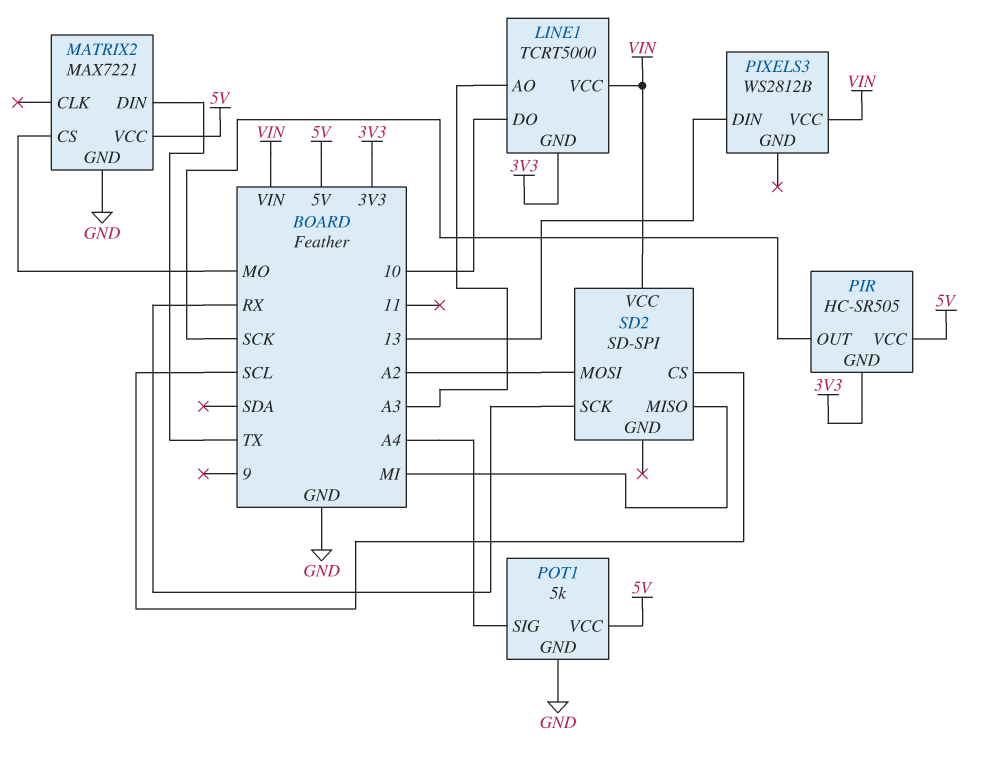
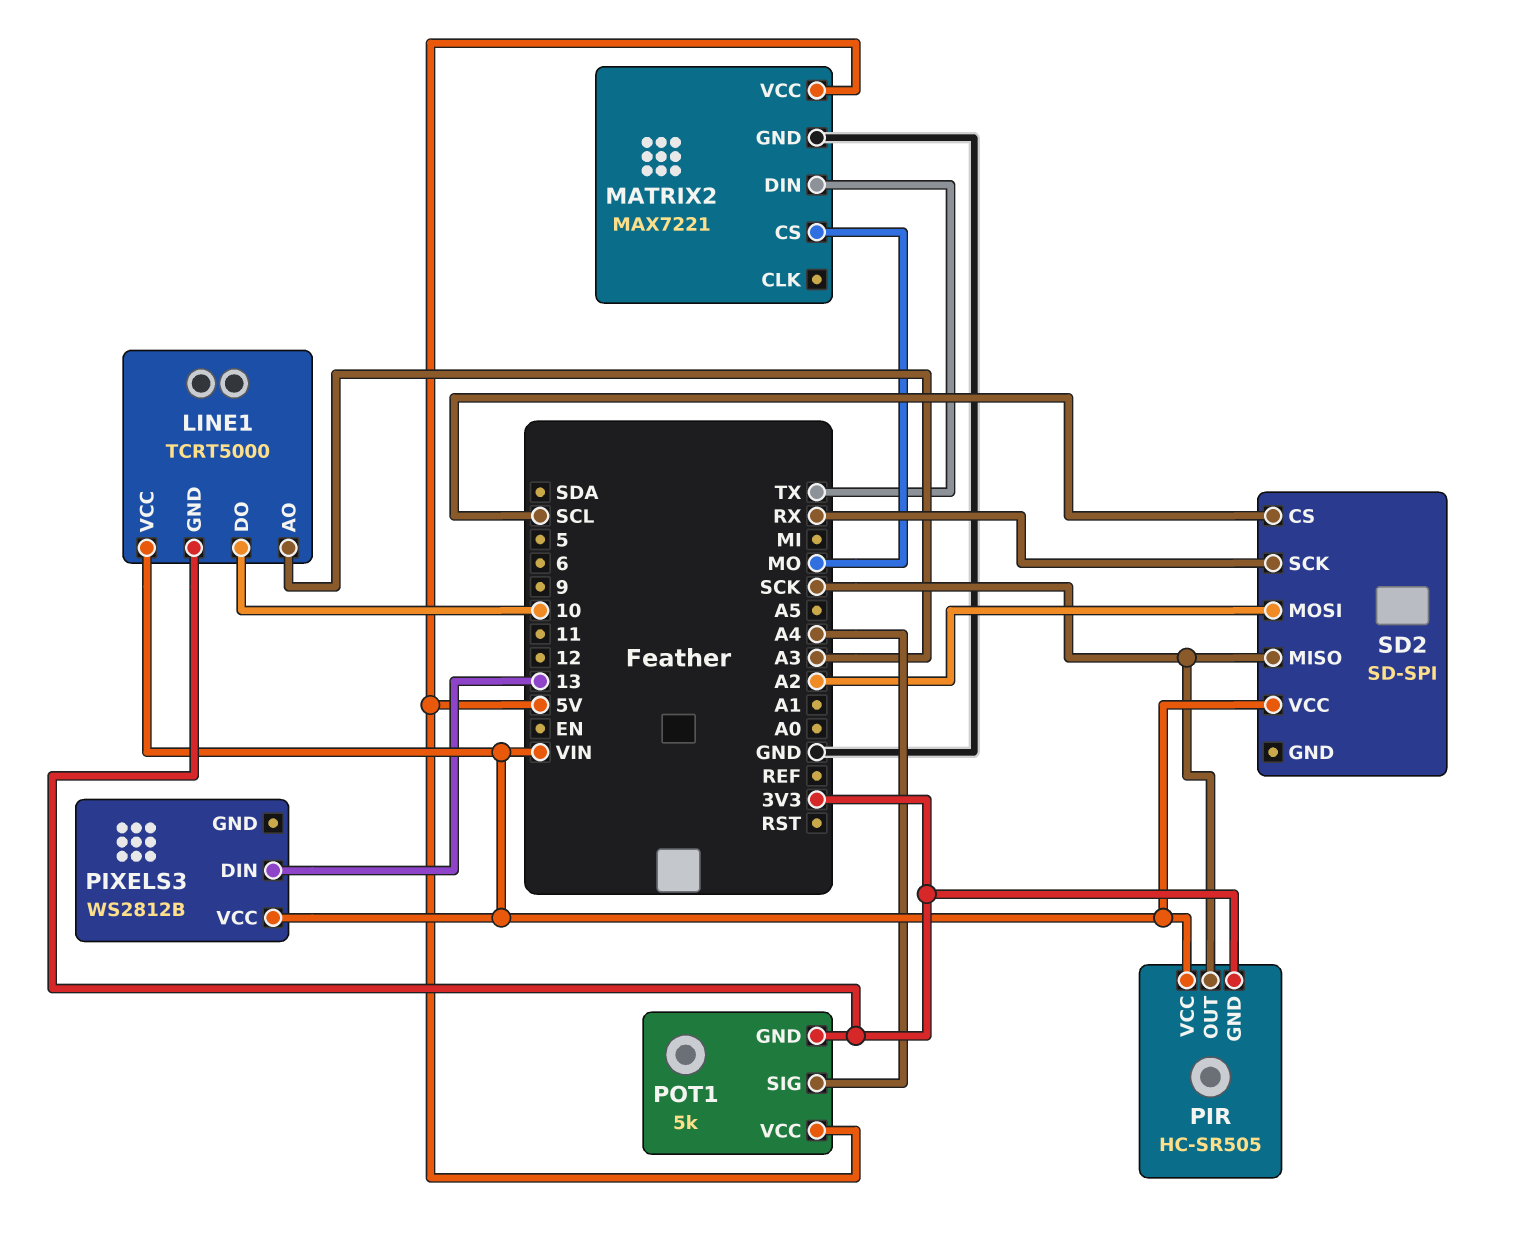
PIR pin VCC: 5V -> VIN
POT1 pin GND: GND -> 3V3
SD2 pin MISO: MI -> SCK

